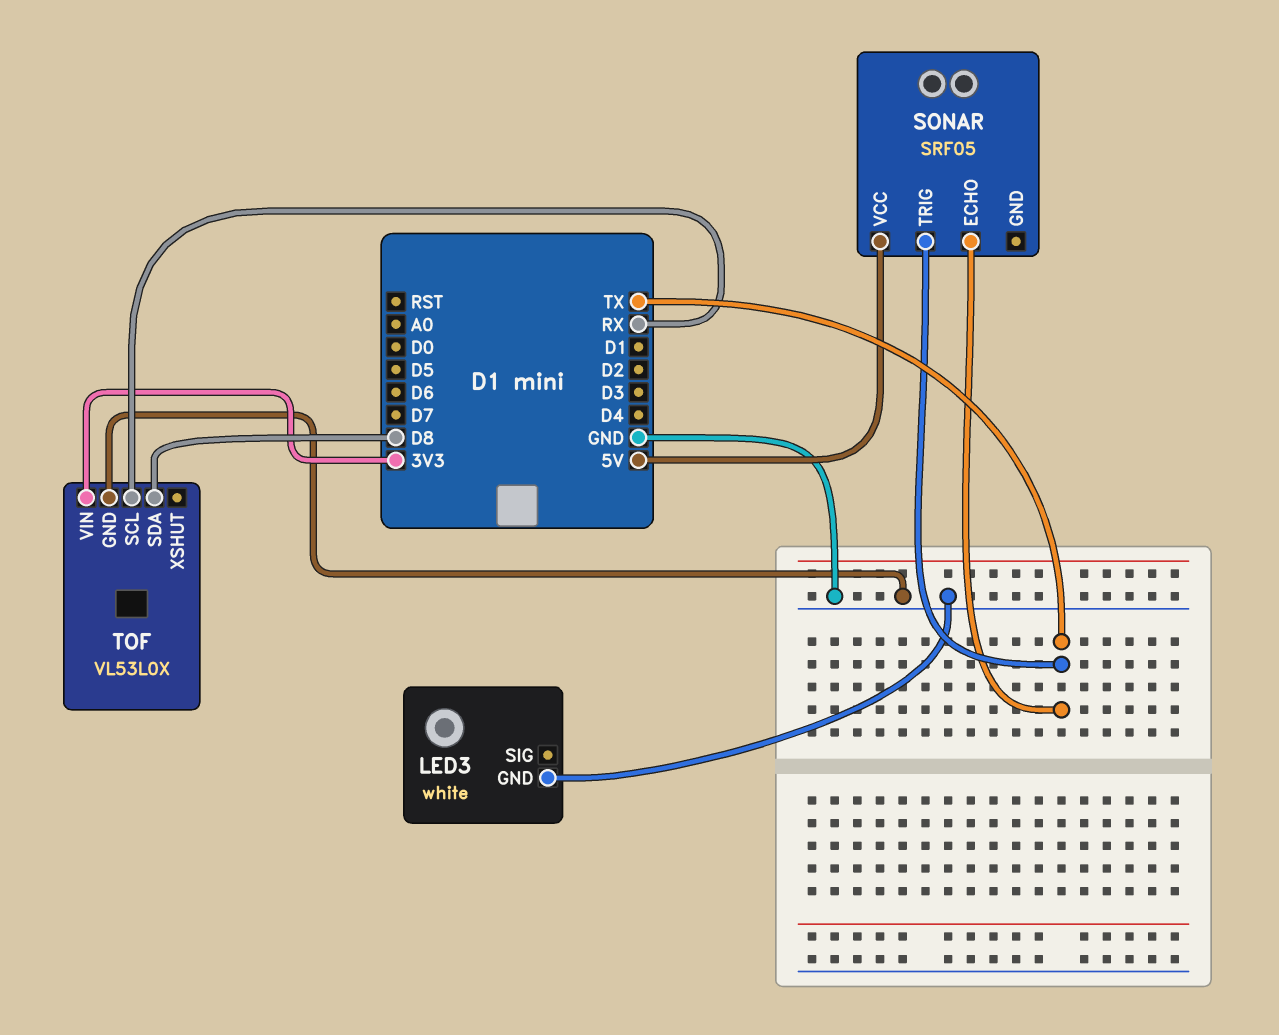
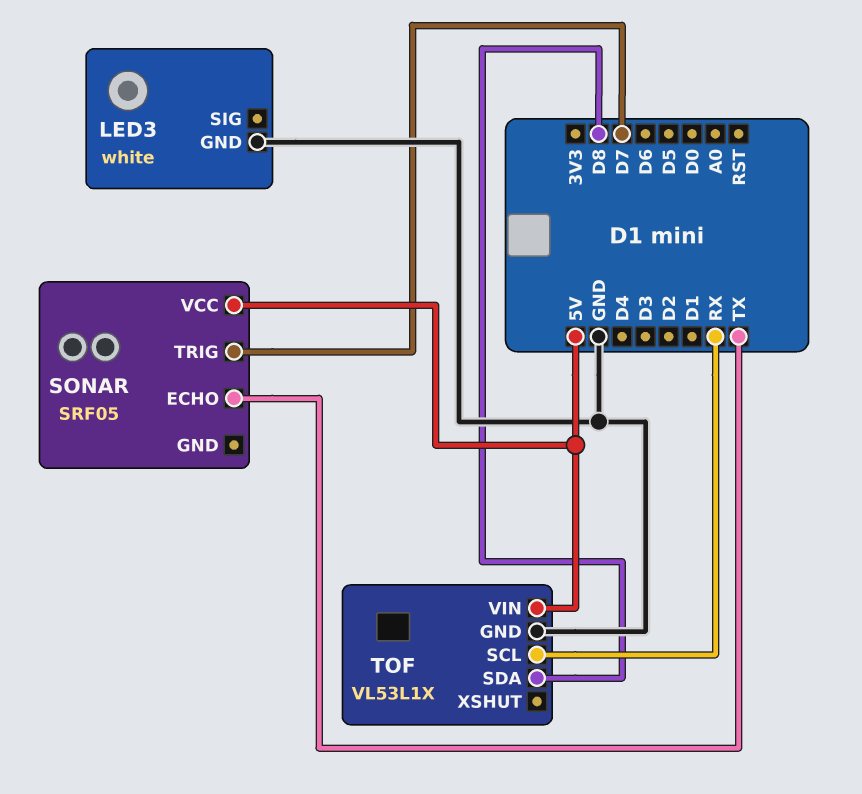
SONAR pin TRIG: TX -> D7
TOF: VL53L0X -> VL53L1X
TOF pin VIN: 3V3 -> 5V

